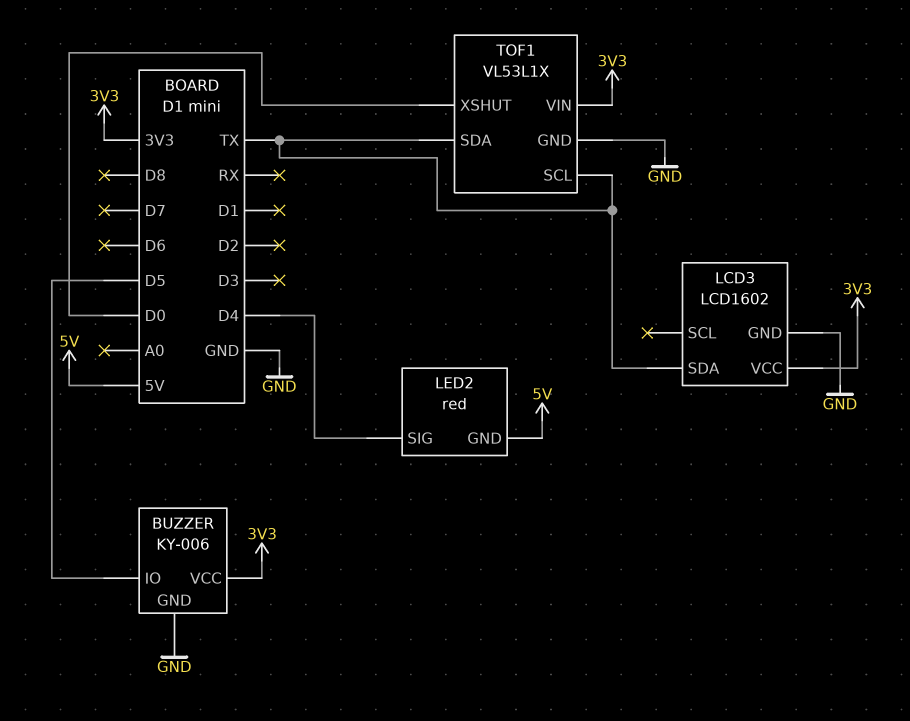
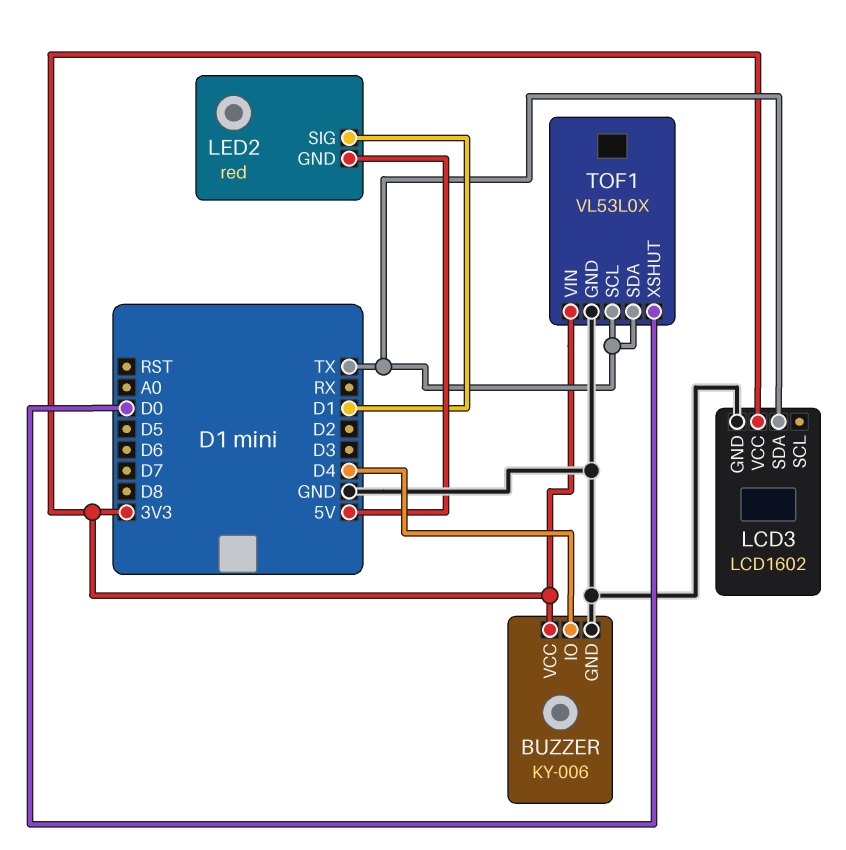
BUZZER pin IO: D5 -> D4
LED2 pin SIG: D4 -> D1
TOF1: VL53L1X -> VL53L0X

